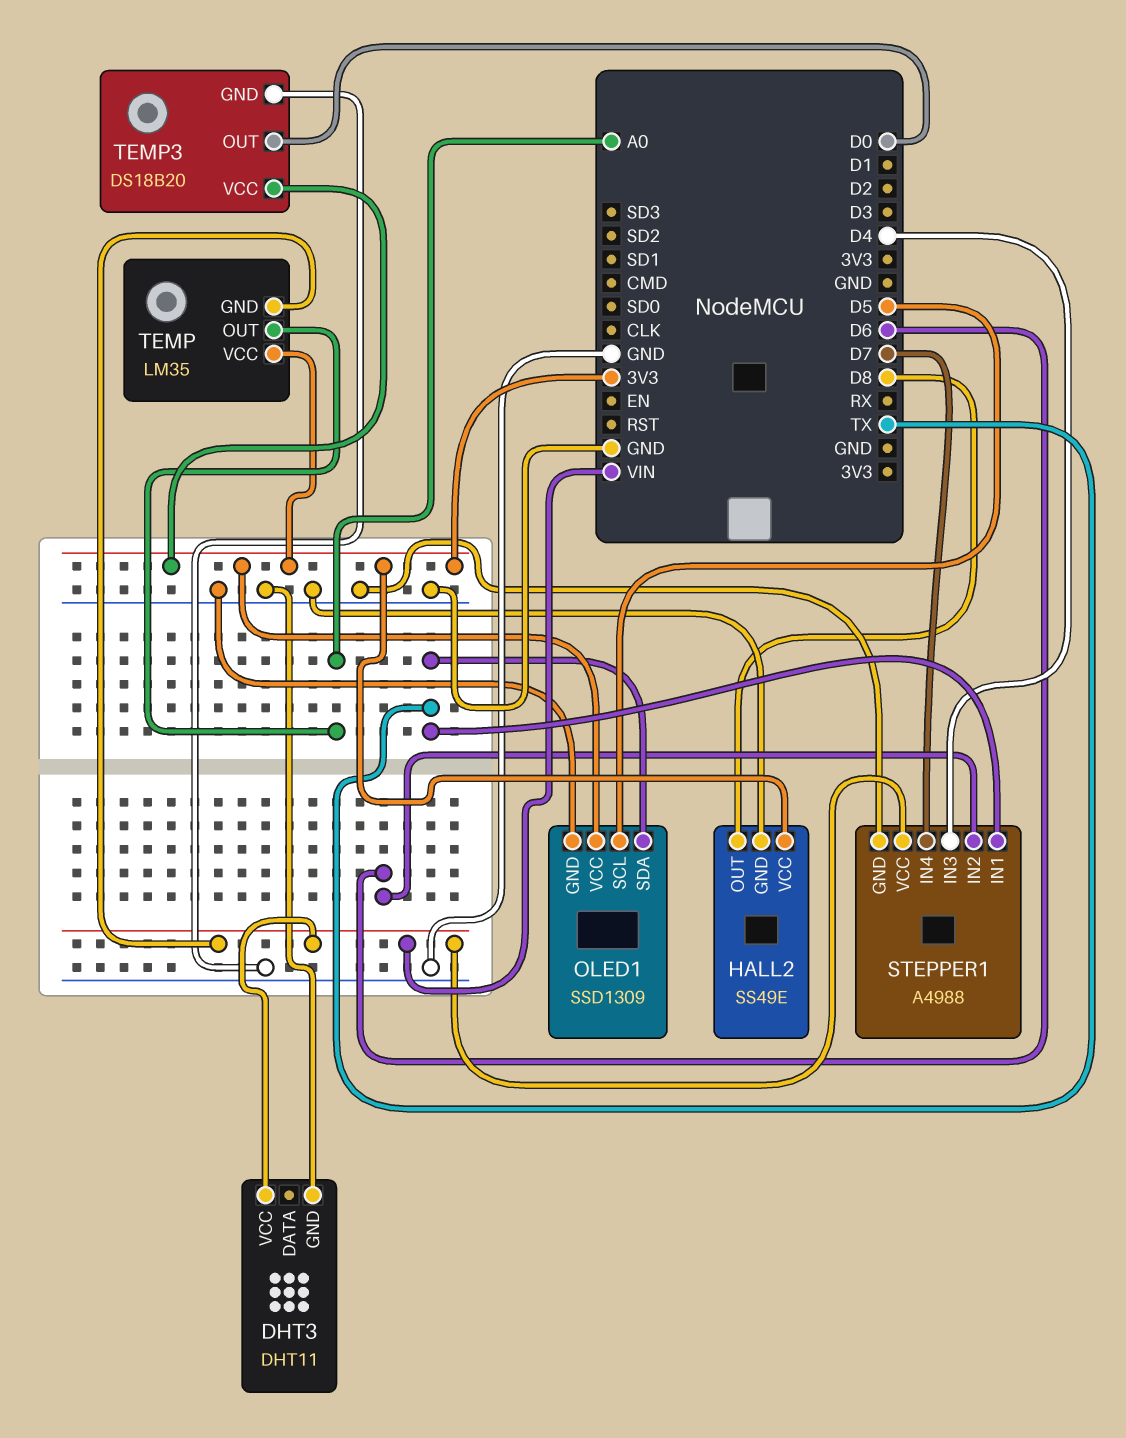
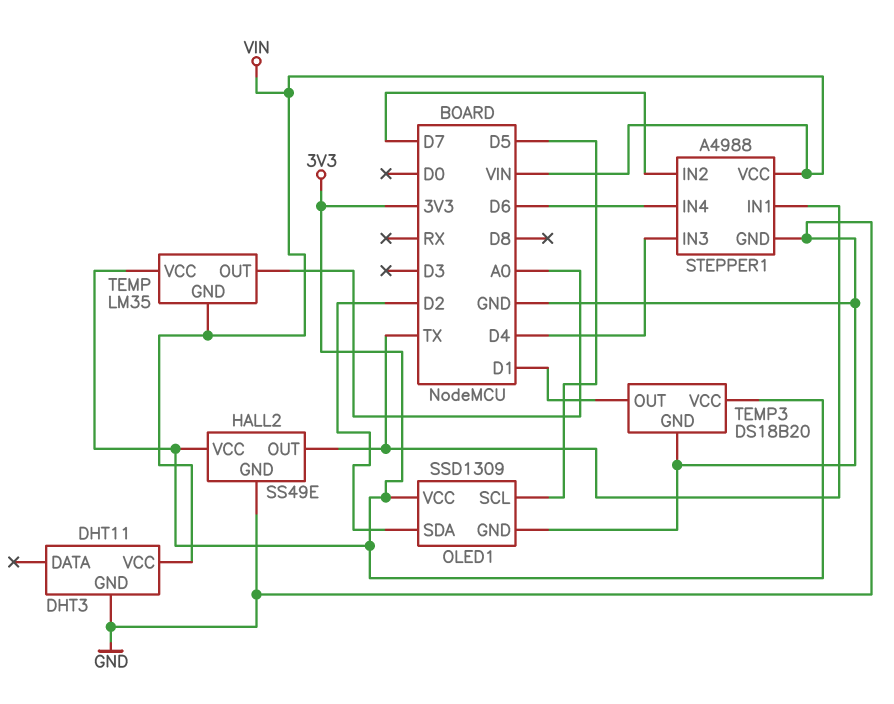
HALL2 pin OUT: D8 -> TX
OLED1 pin SDA: TX -> D2
STEPPER1 pin IN2: D6 -> D7
STEPPER1 pin IN4: D7 -> D6
TEMP3 pin OUT: D0 -> D1

